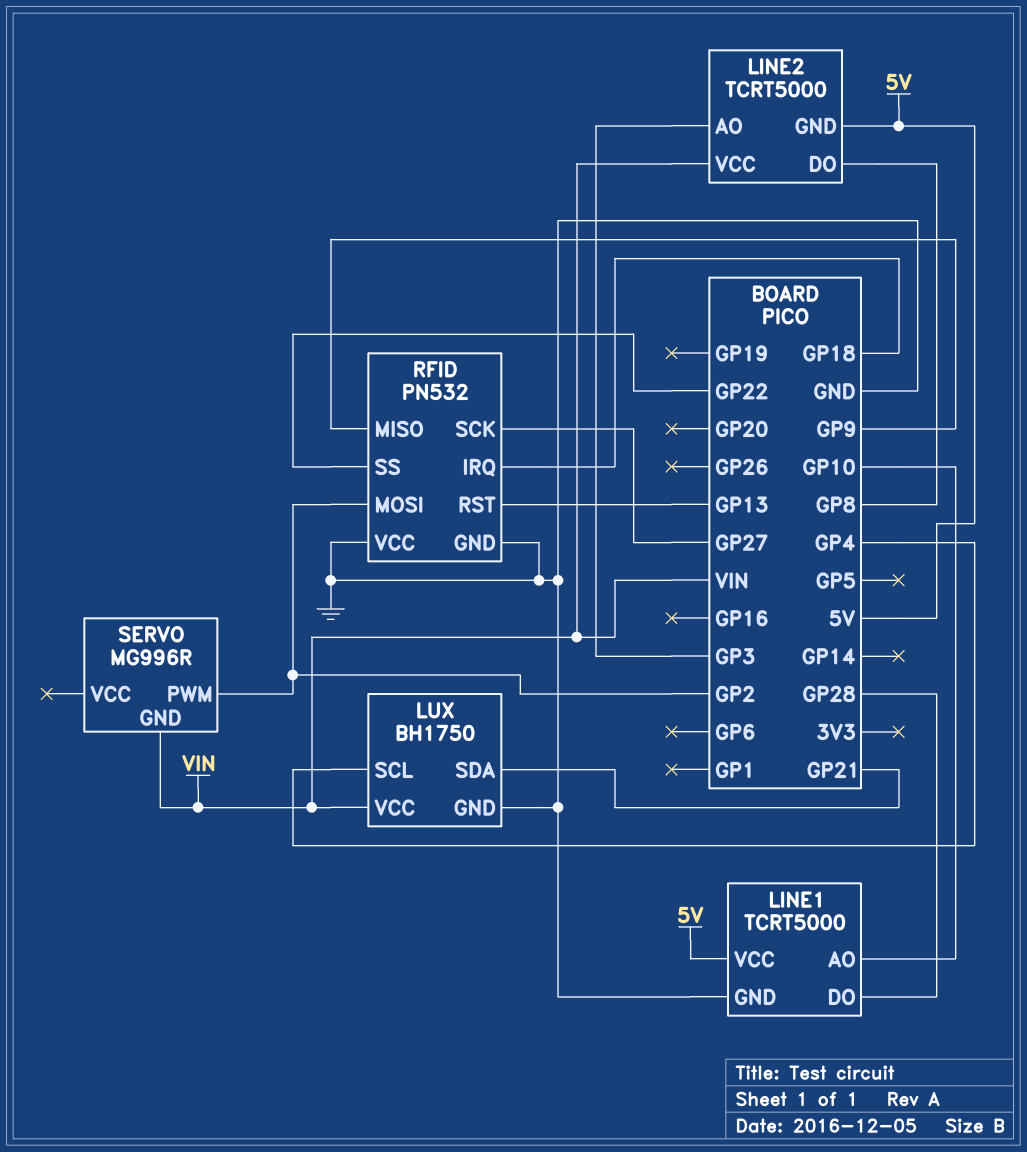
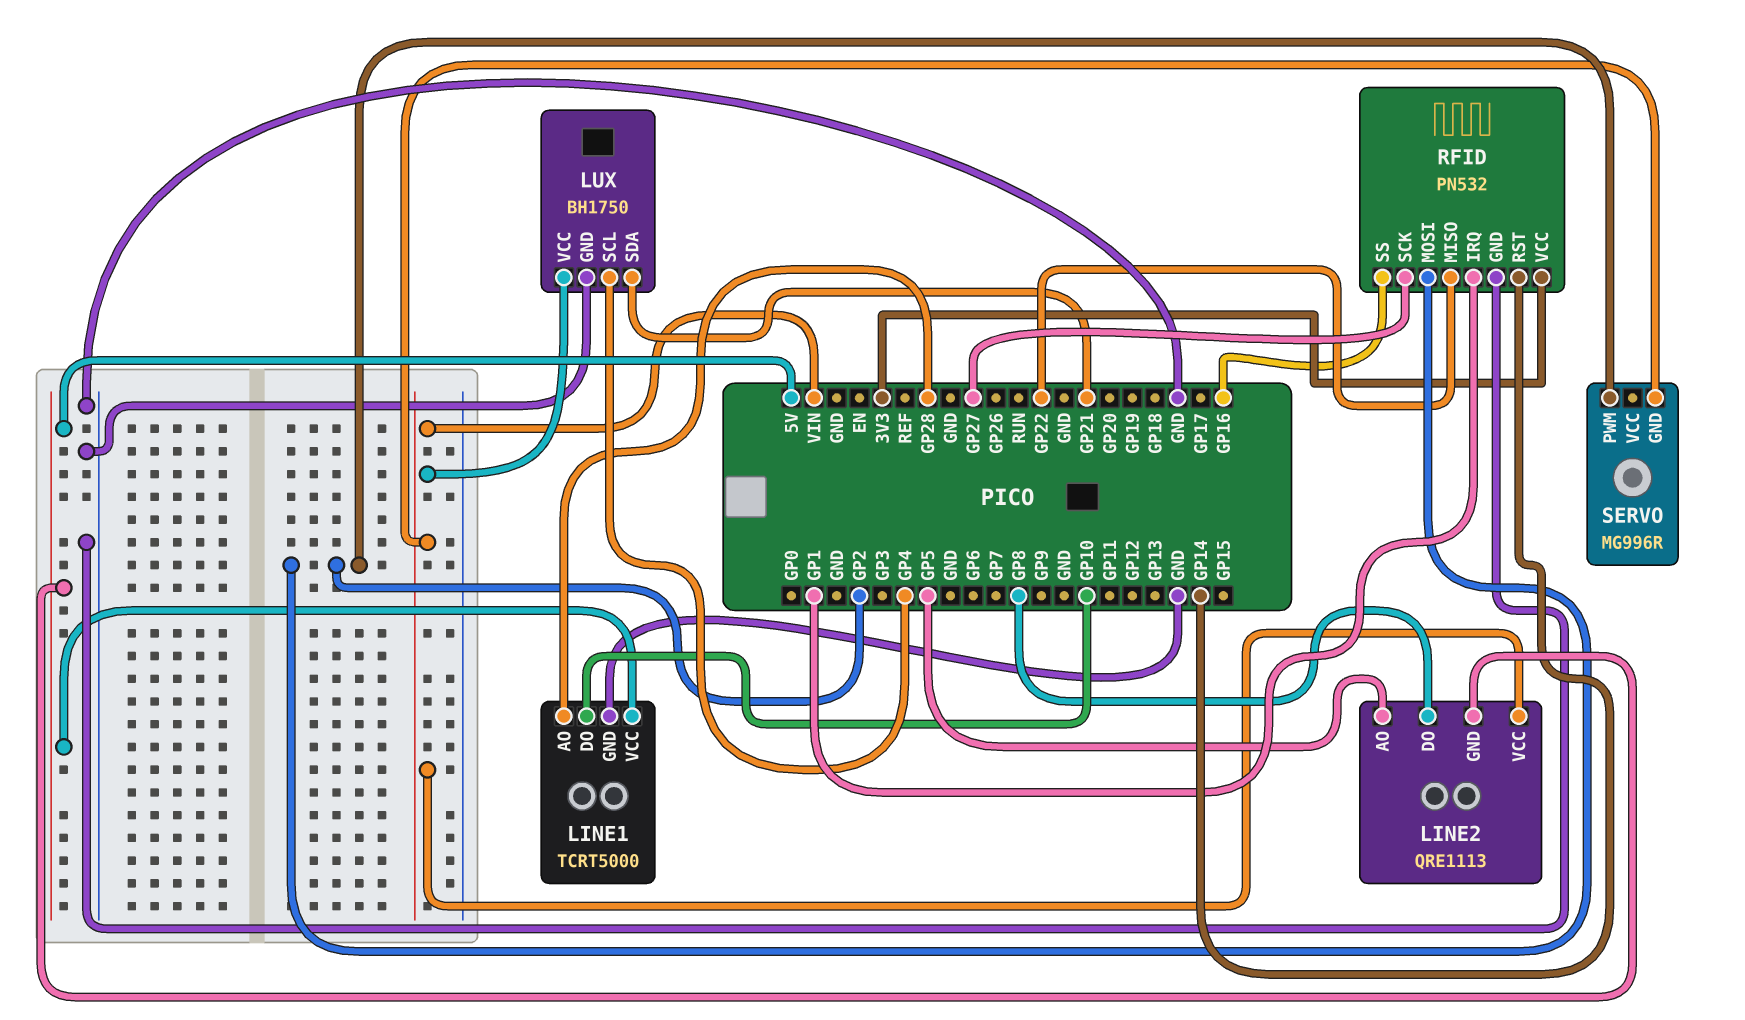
LINE1 pin AO: GP10 -> GP28
LINE1 pin DO: GP28 -> GP10
LINE2: TCRT5000 -> QRE1113
LINE2 pin AO: GP3 -> GP5
RFID pin IRQ: GP18 -> GP1
RFID pin MISO: GP9 -> GP22
RFID pin RST: GP13 -> GP14
RFID pin SS: GP22 -> GP16
RFID pin VCC: GND -> 3V3

